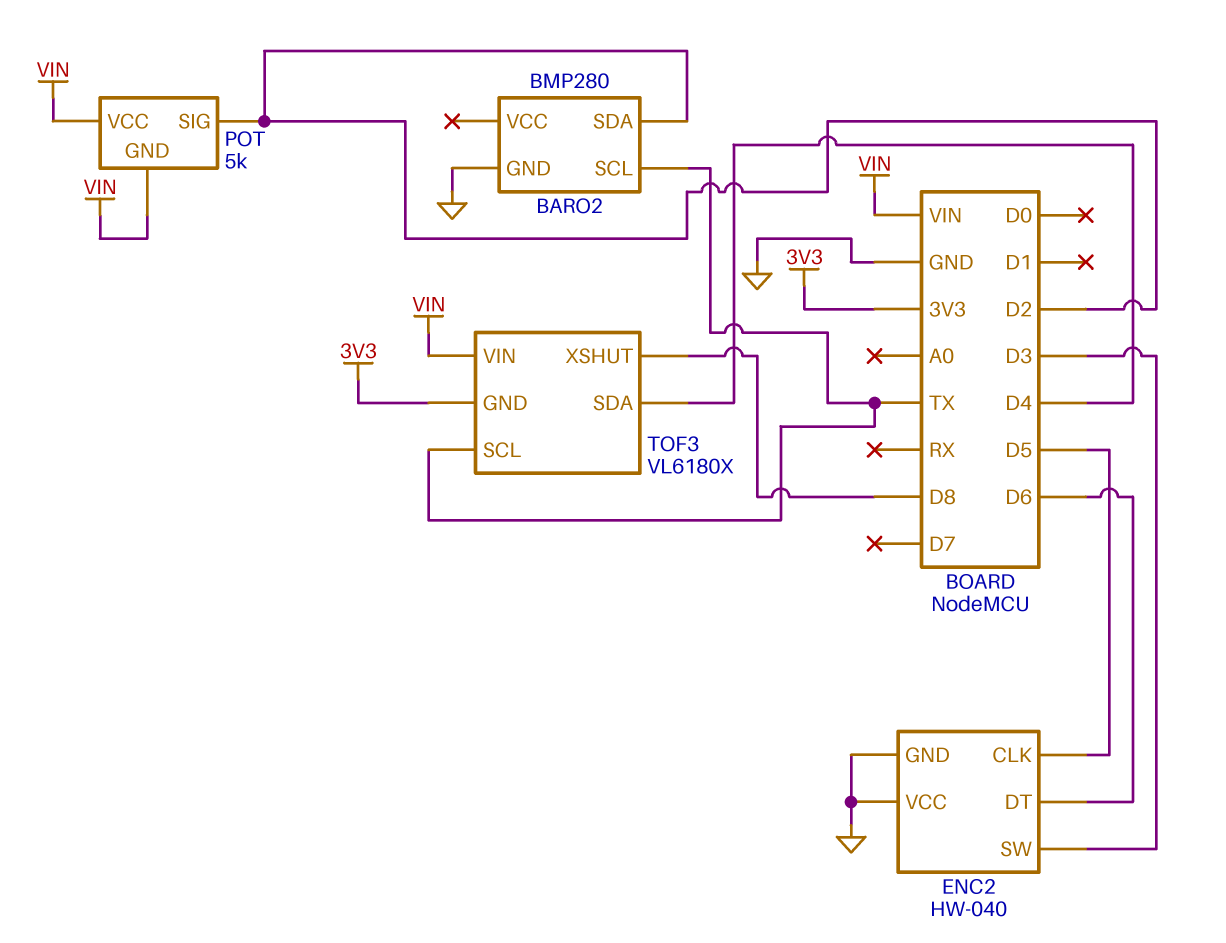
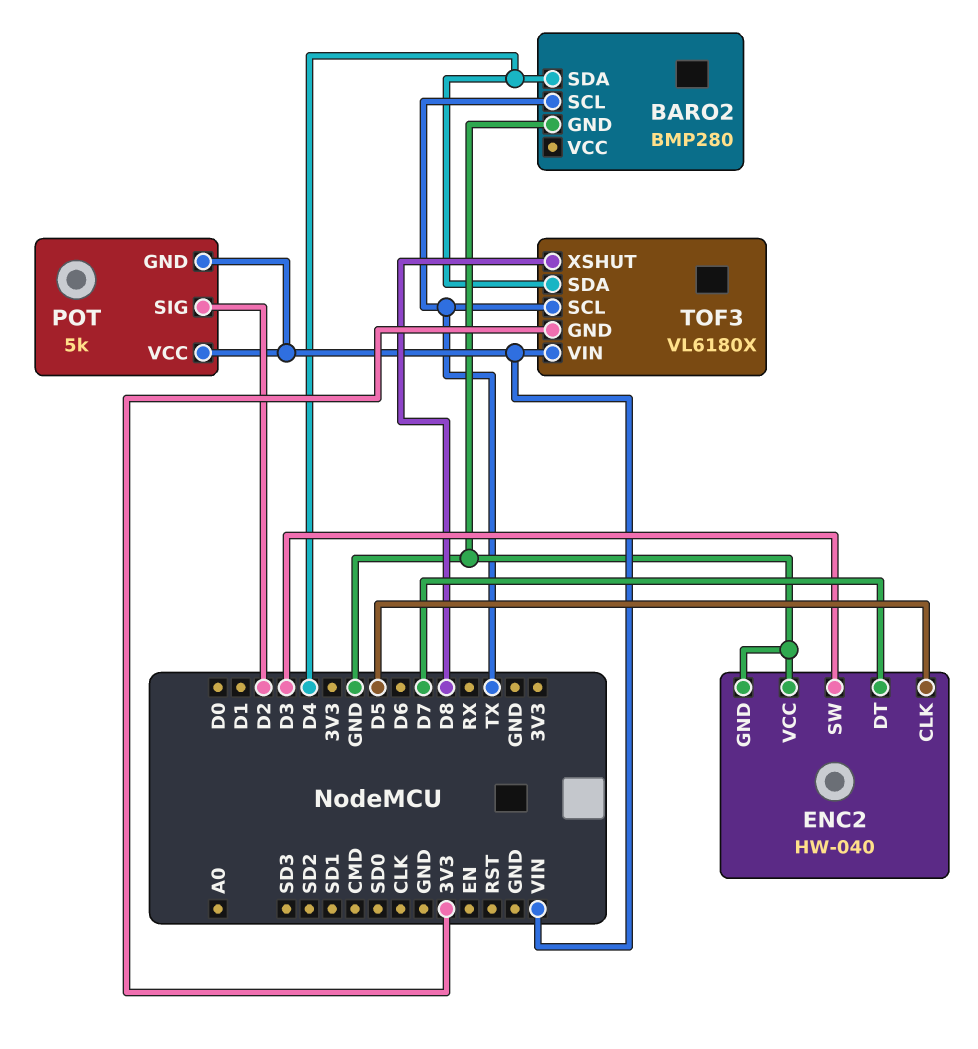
BARO2 pin SDA: D2 -> D4
ENC2 pin DT: D6 -> D7

